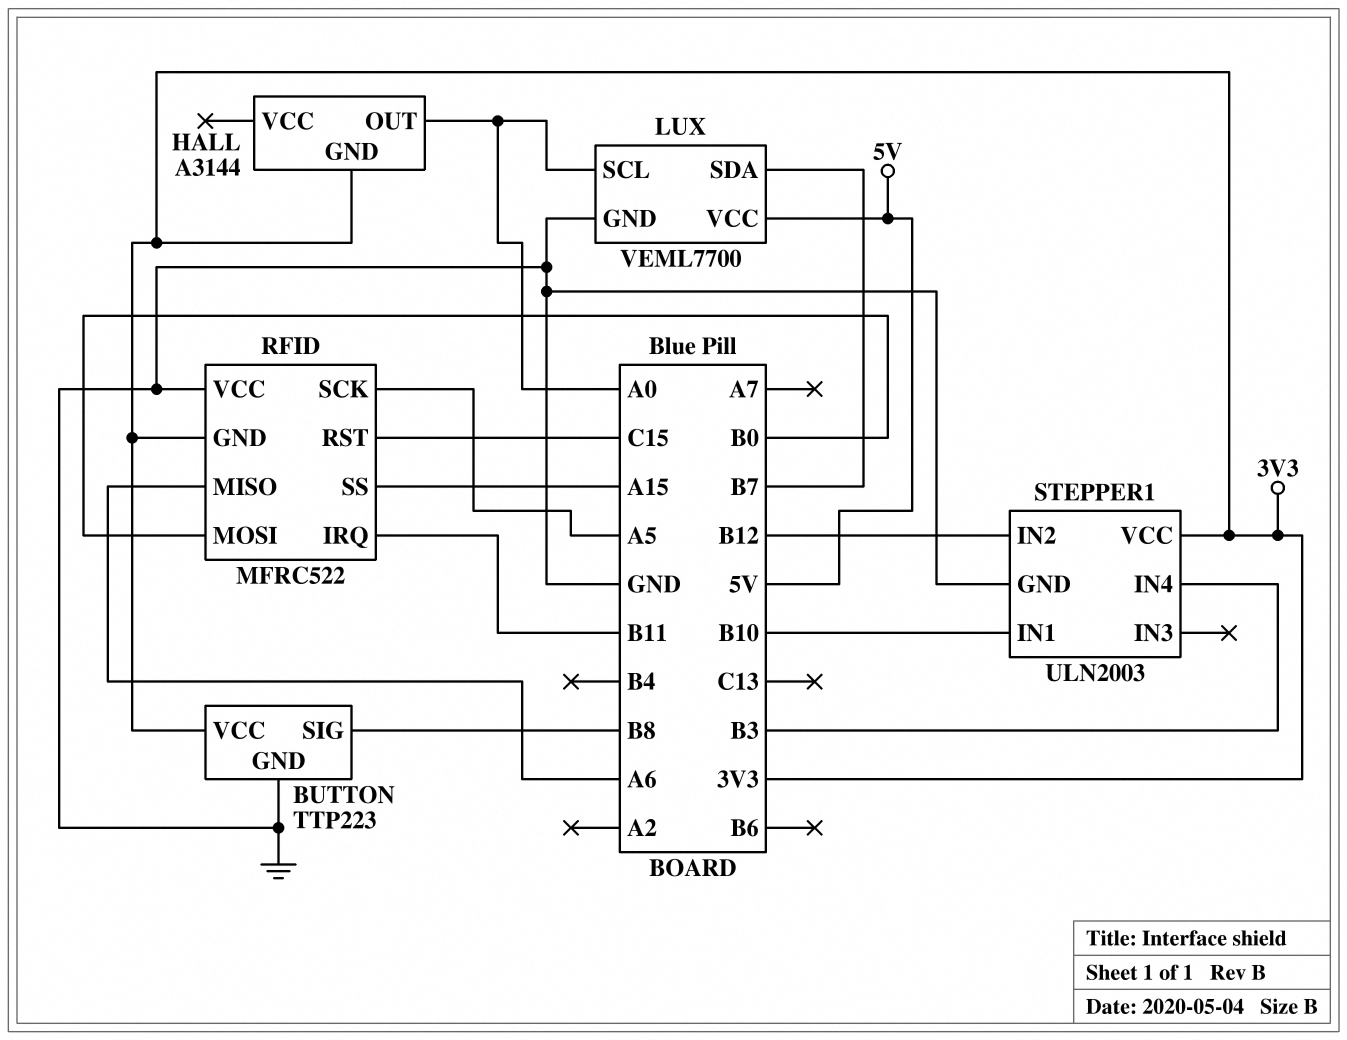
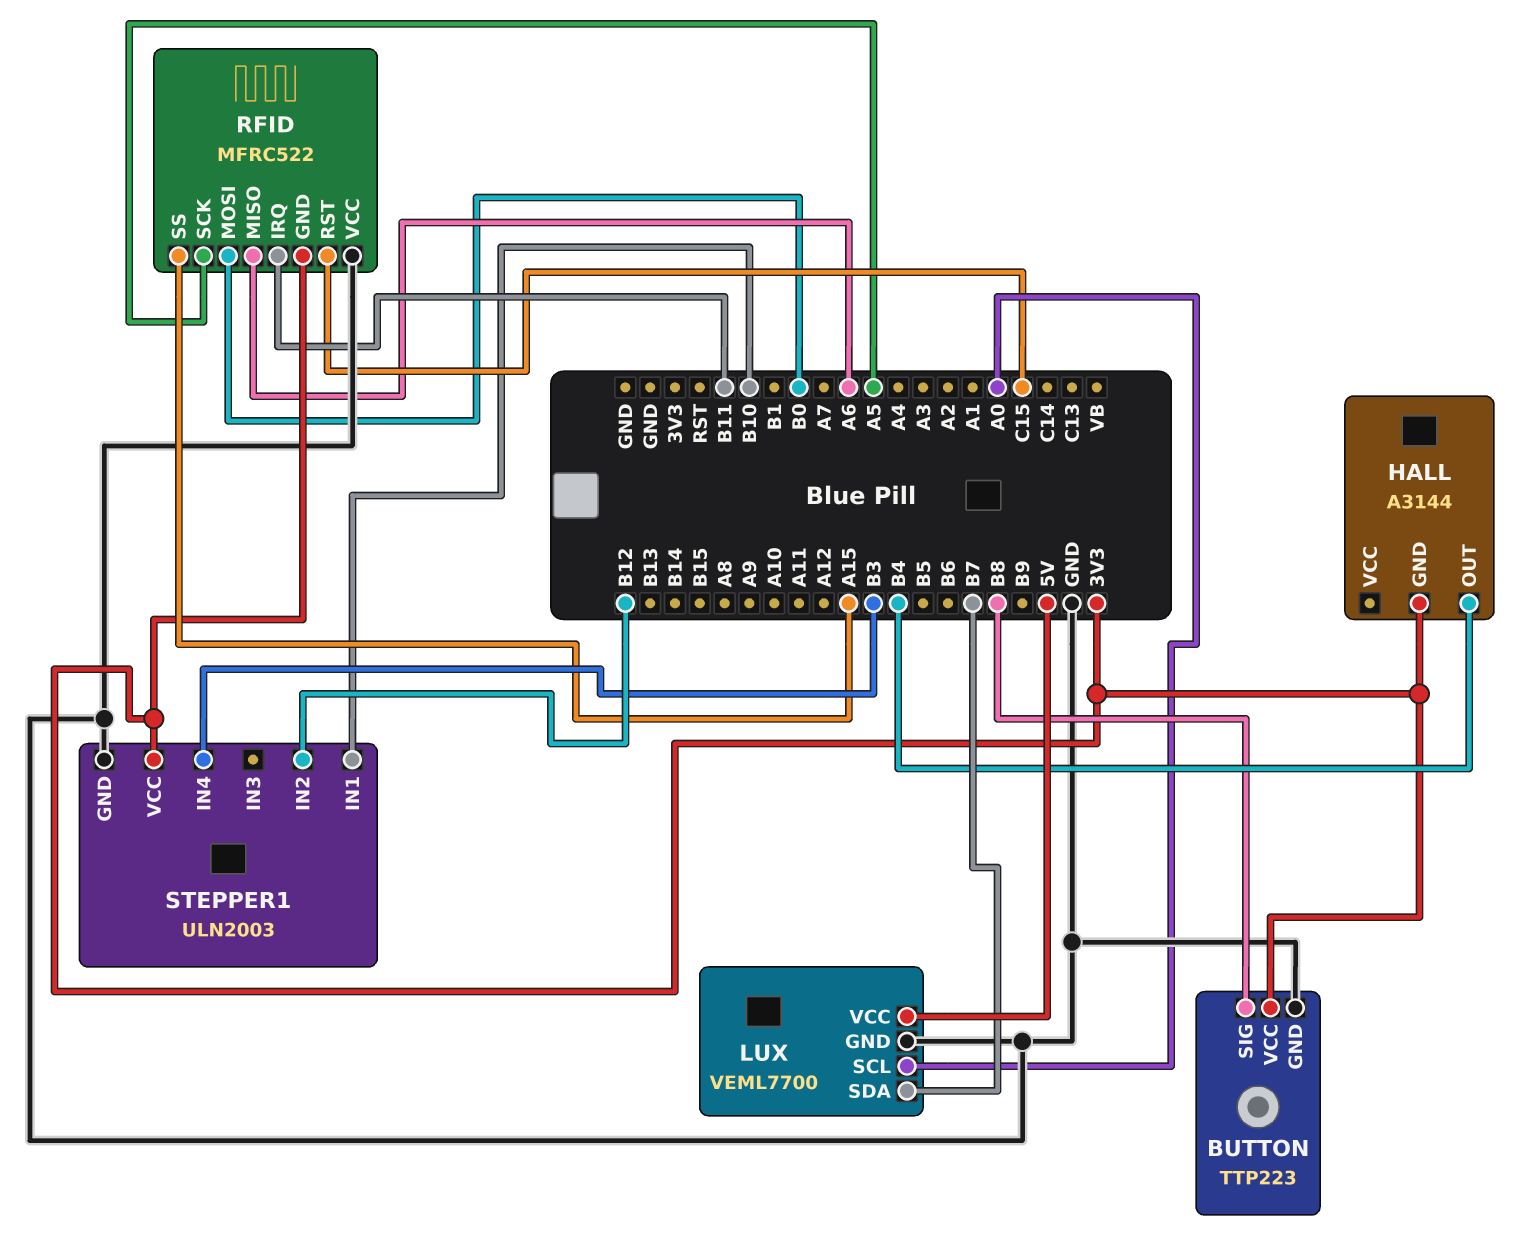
HALL pin OUT: A0 -> B4

